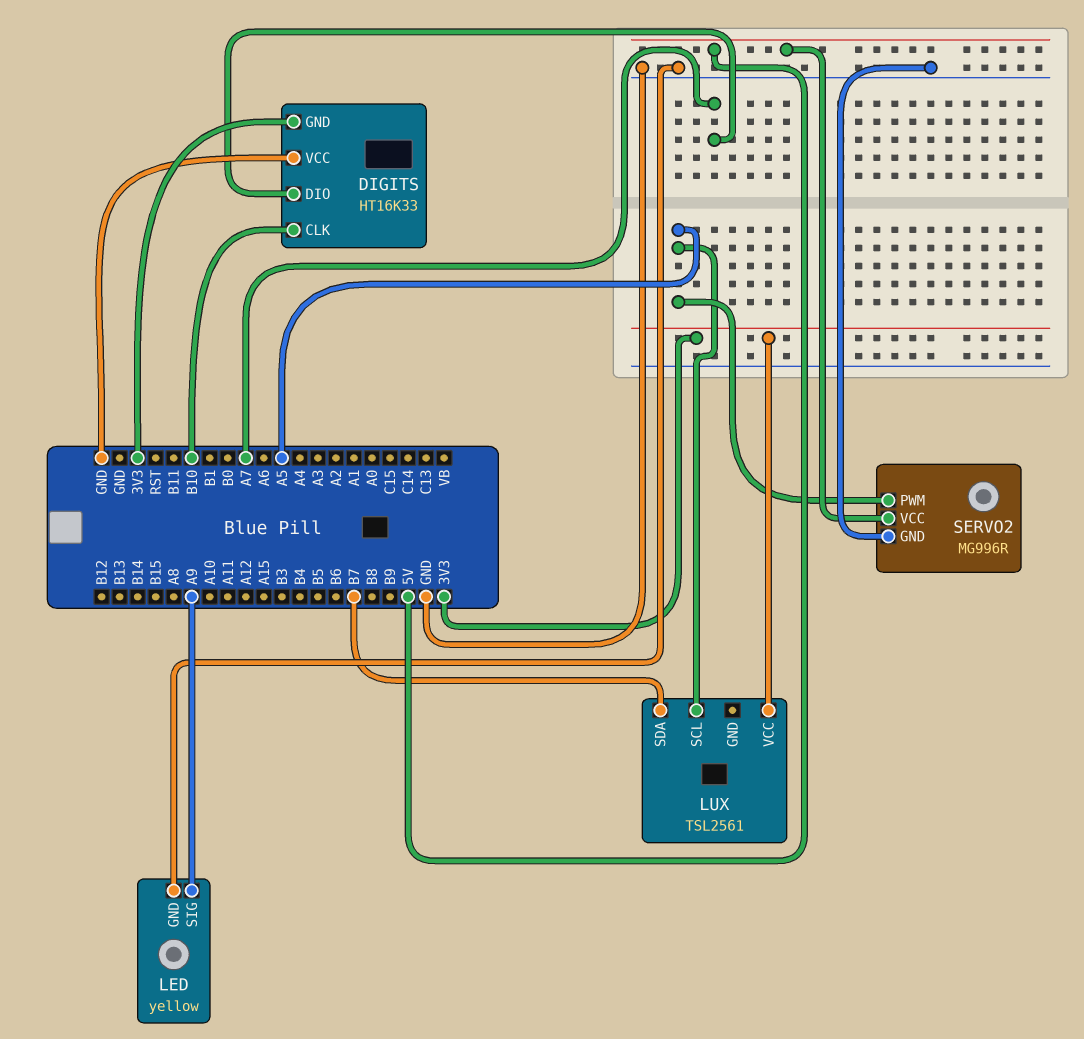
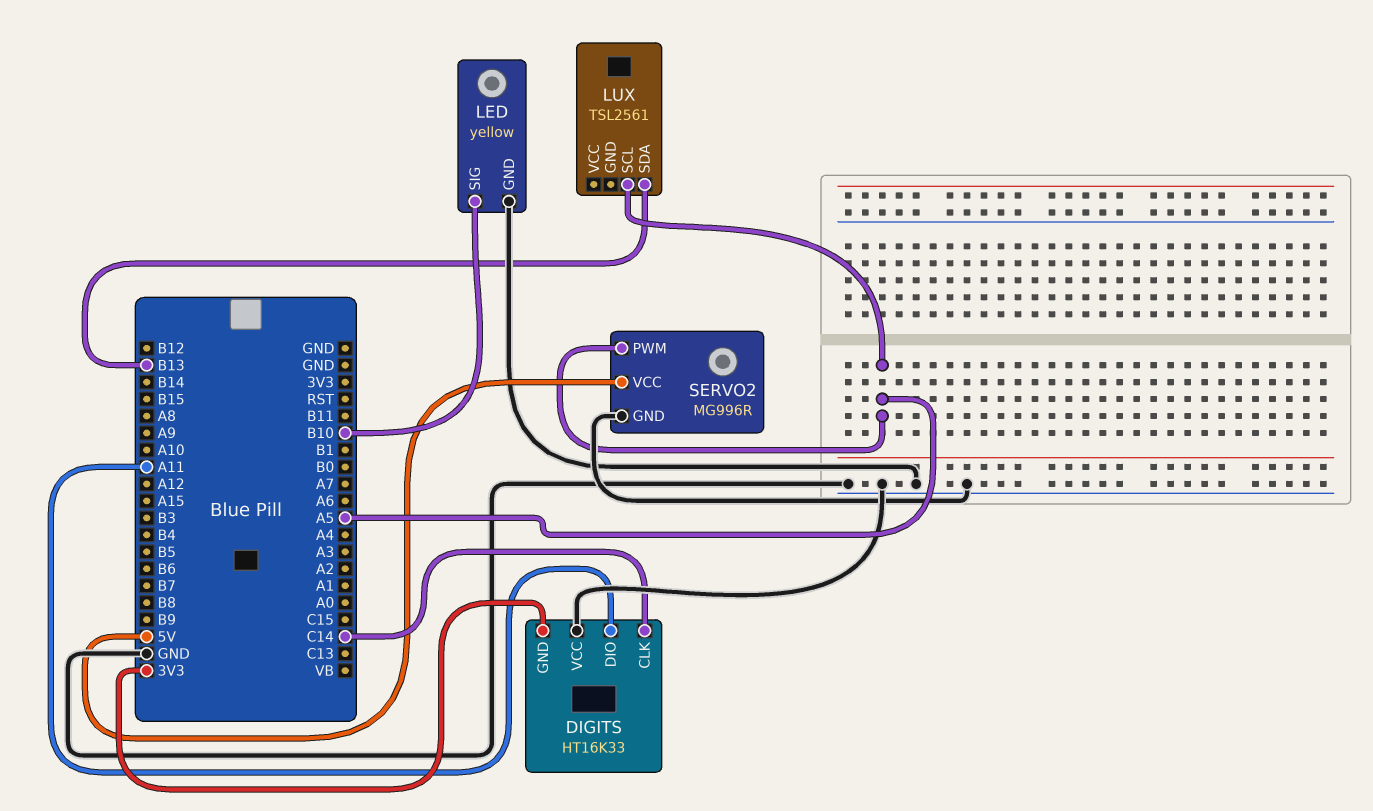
DIGITS pin CLK: B10 -> C14
DIGITS pin DIO: A7 -> A11
LED pin SIG: A9 -> B10
LUX pin SDA: B7 -> B13
LUX pin VCC: 3V3 -> none

